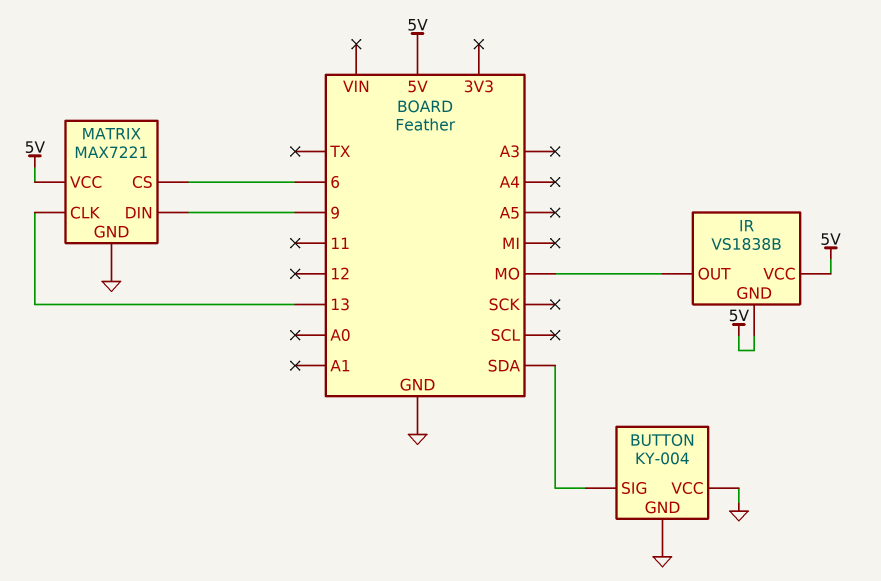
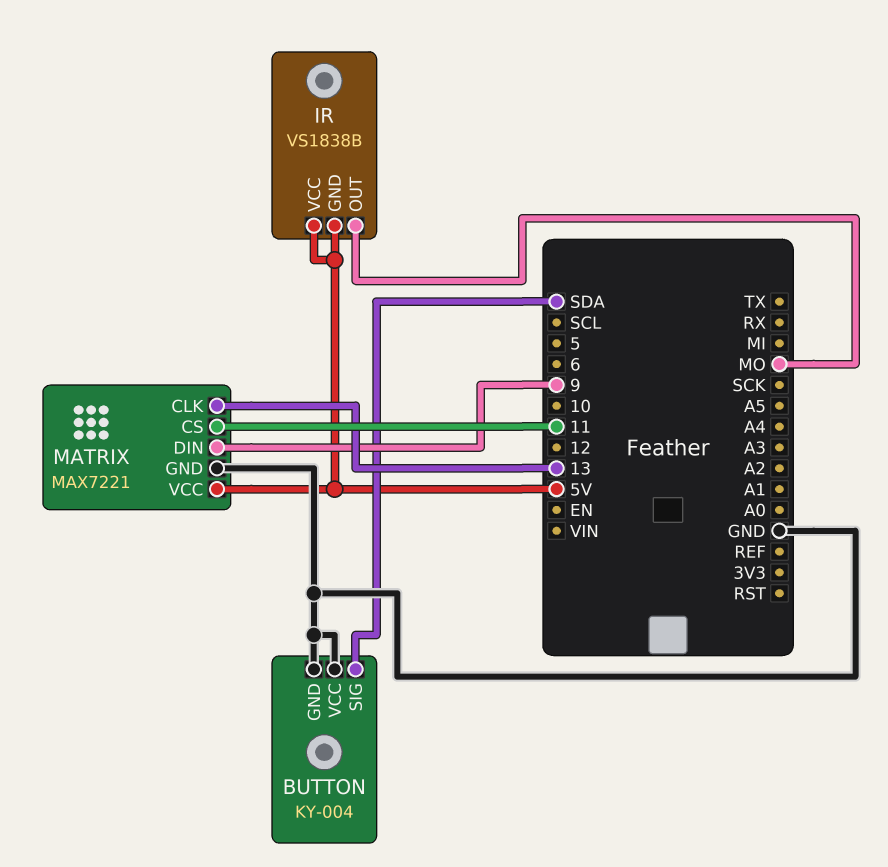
MATRIX pin CS: 6 -> 11

